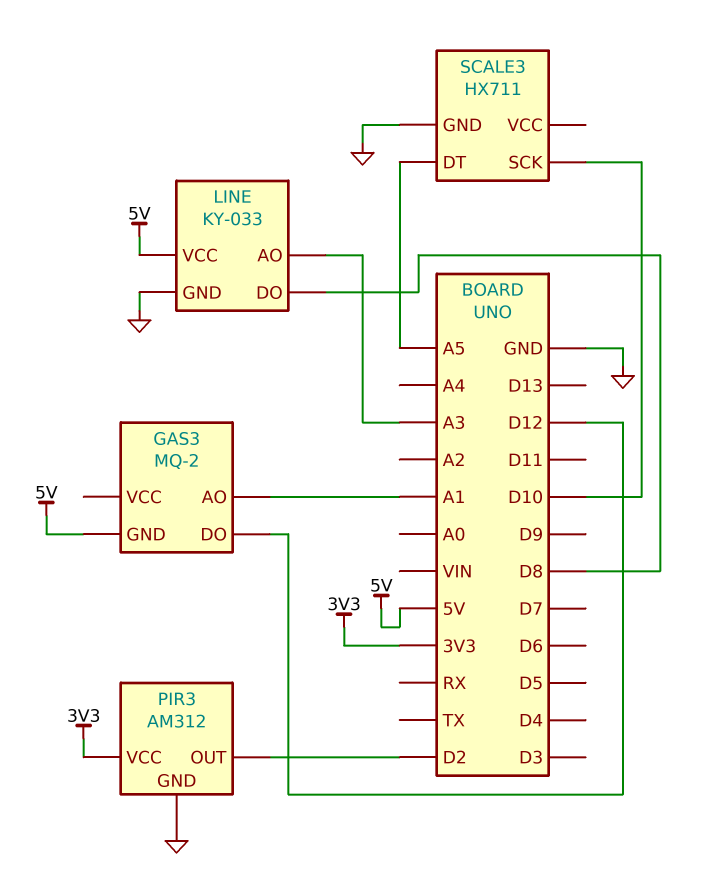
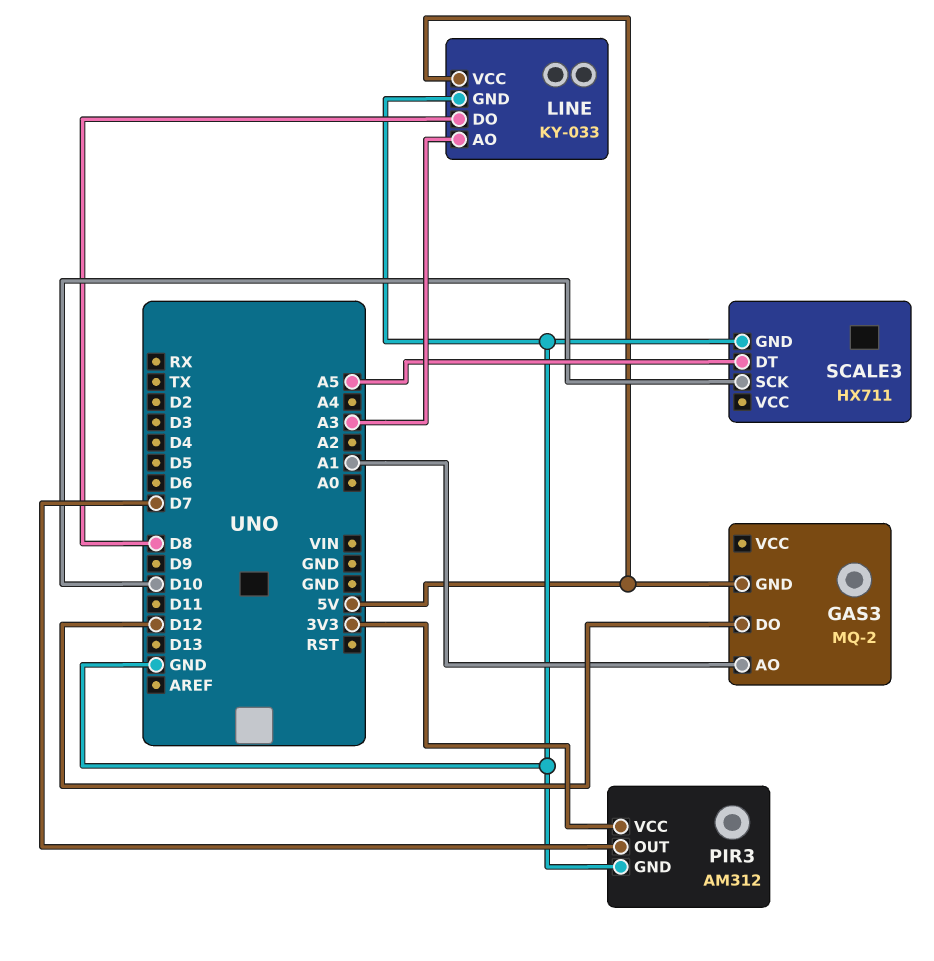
PIR3 pin OUT: D2 -> D7

